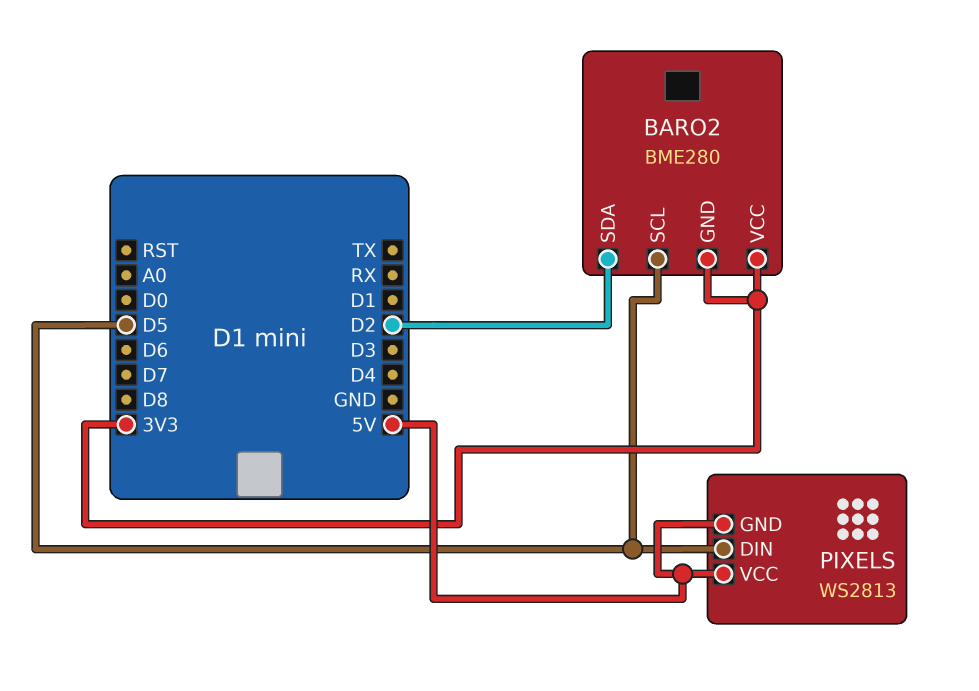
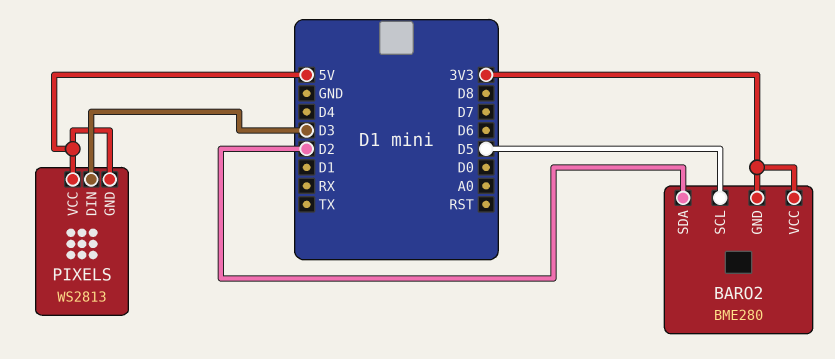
PIXELS pin DIN: D5 -> D3

